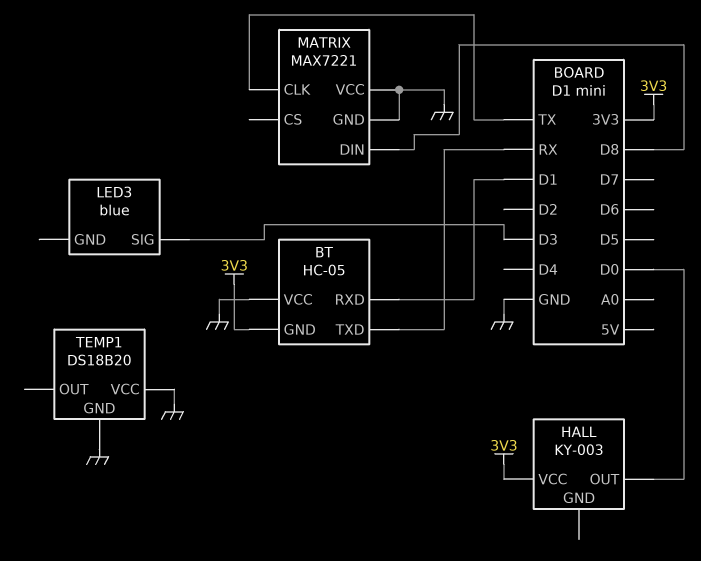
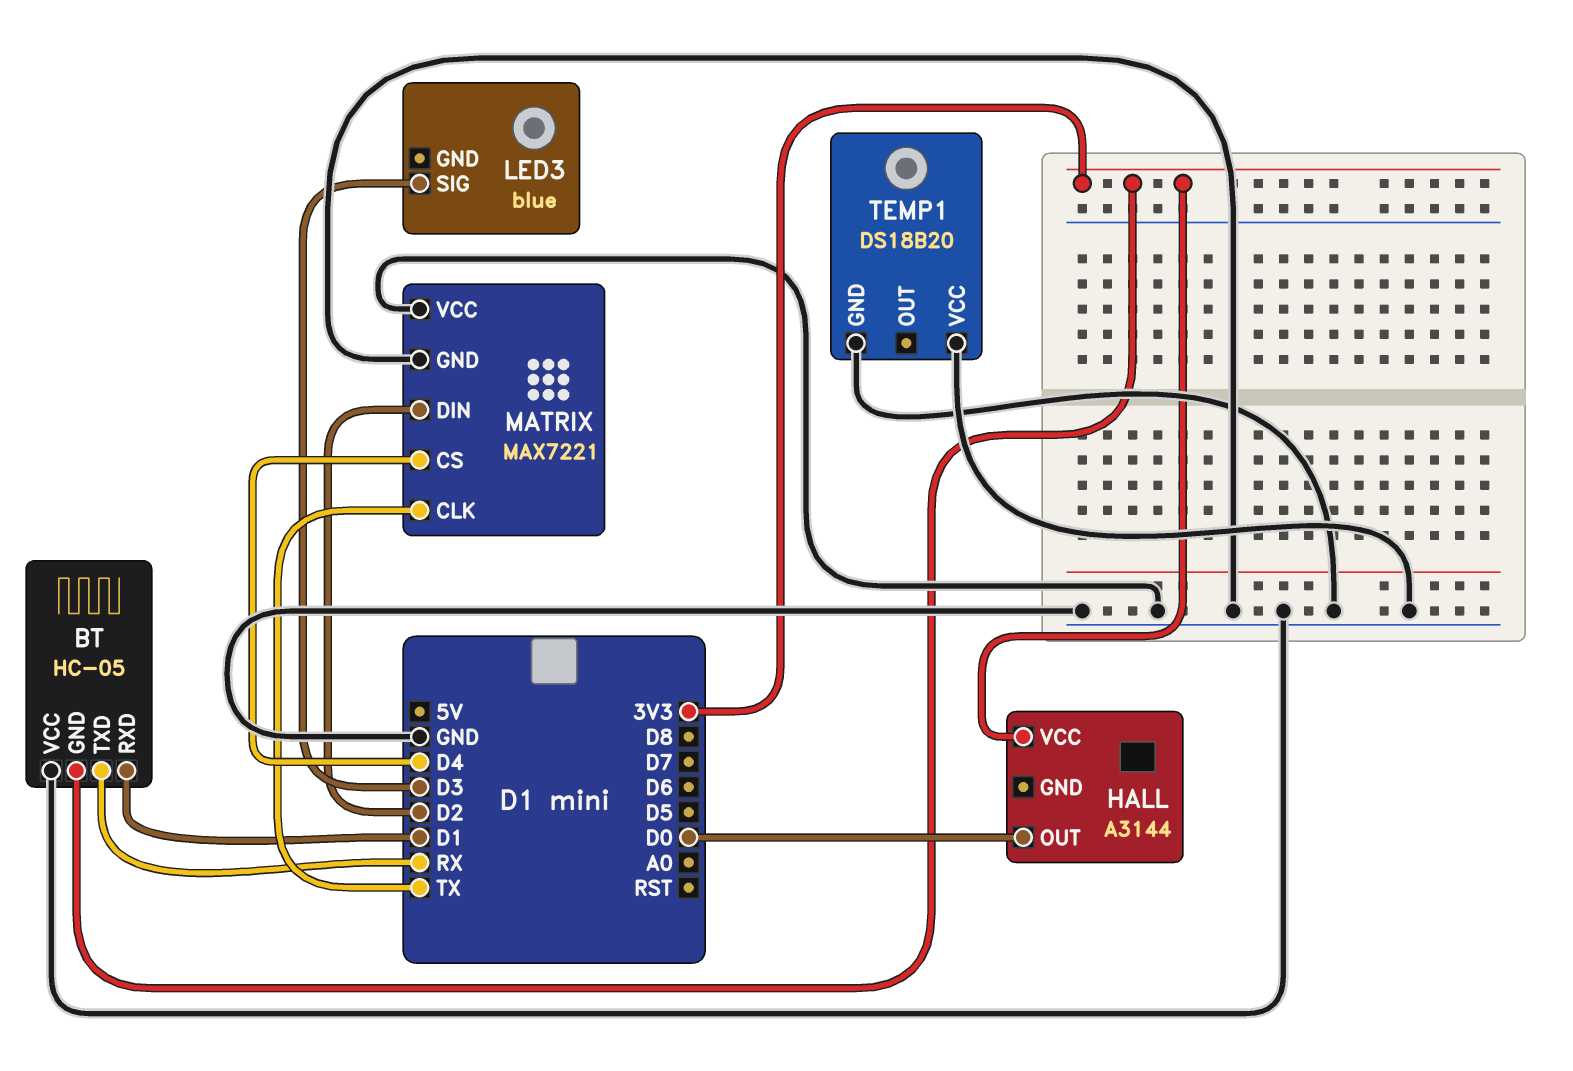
HALL: KY-003 -> A3144
MATRIX pin CS: none -> D4
MATRIX pin DIN: D8 -> D2

